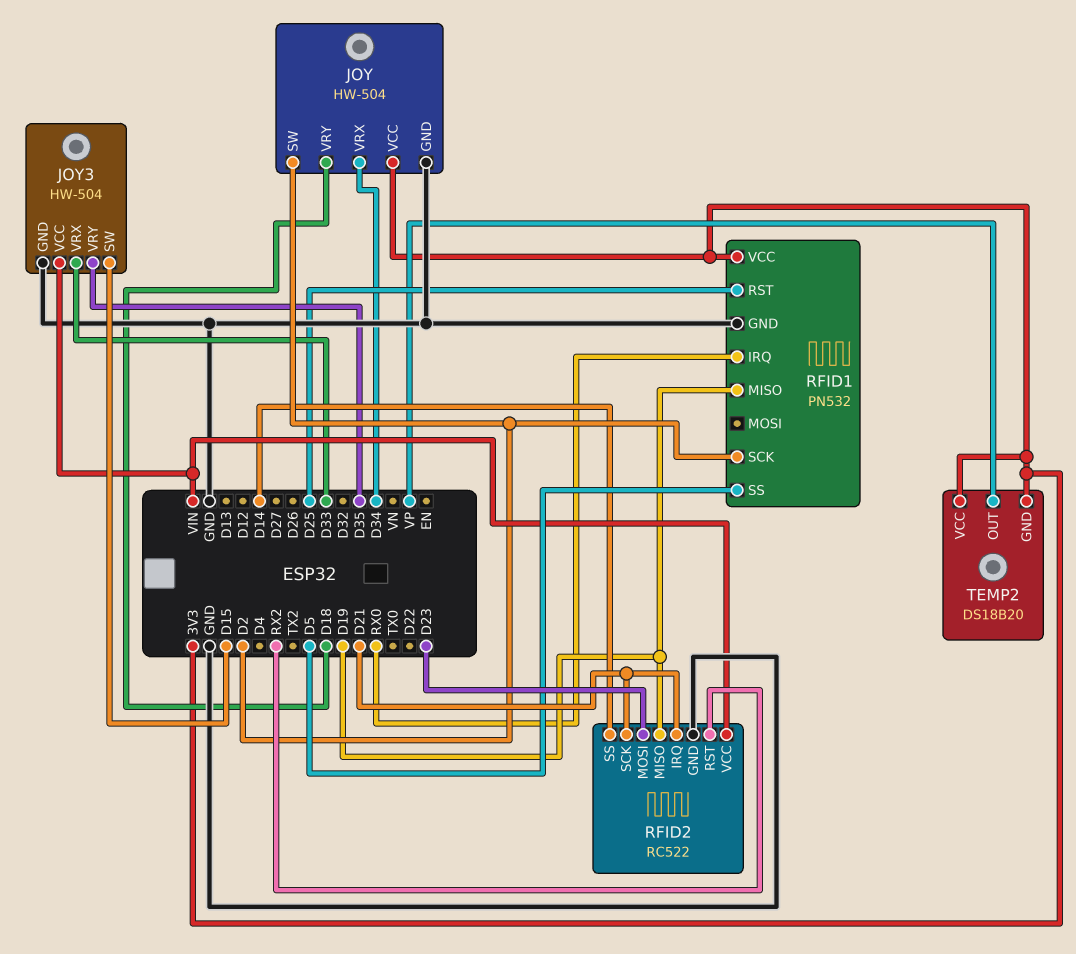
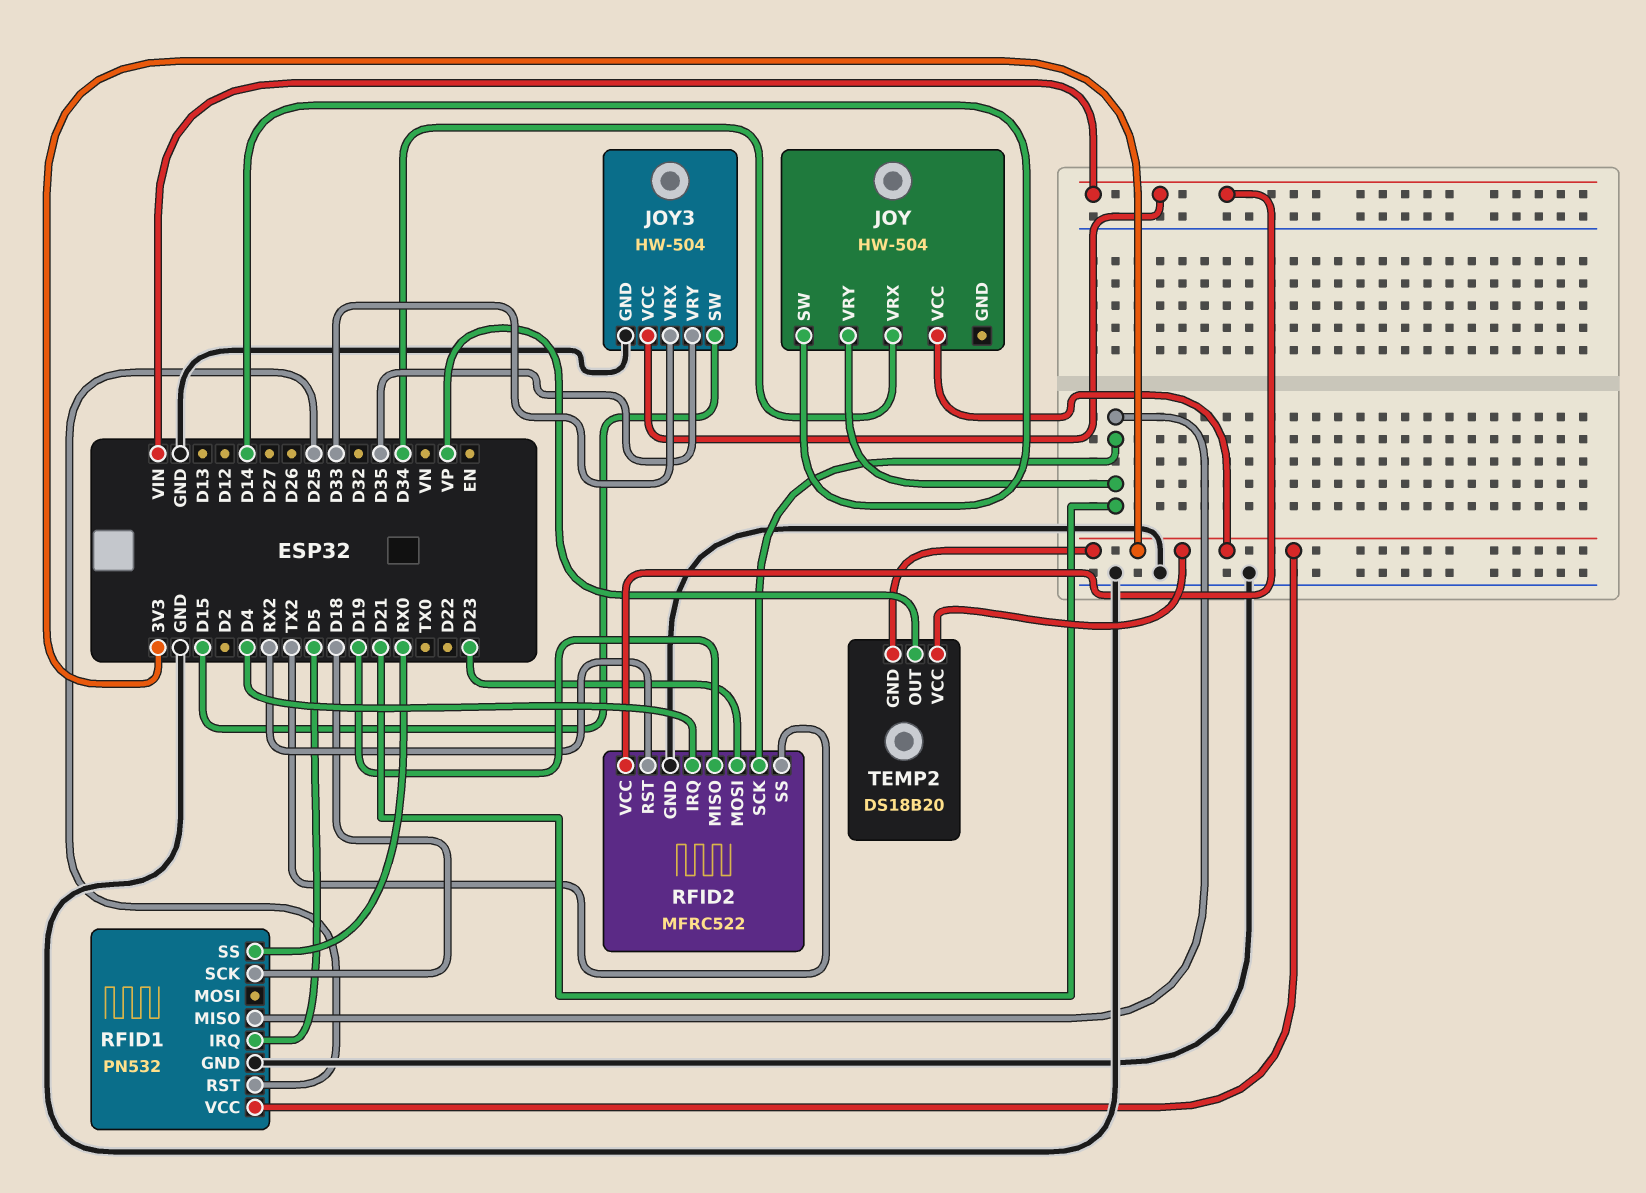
JOY pin GND: GND -> none
JOY pin SW: D2 -> D14
JOY pin VRY: D18 -> D21
RFID1 pin IRQ: RX0 -> D5
RFID1 pin MISO: D19 -> D21
RFID1 pin SCK: D2 -> D18
RFID1 pin SS: D5 -> RX0
RFID2: RC522 -> MFRC522
RFID2 pin IRQ: D21 -> D4
RFID2 pin SS: D14 -> TX2

